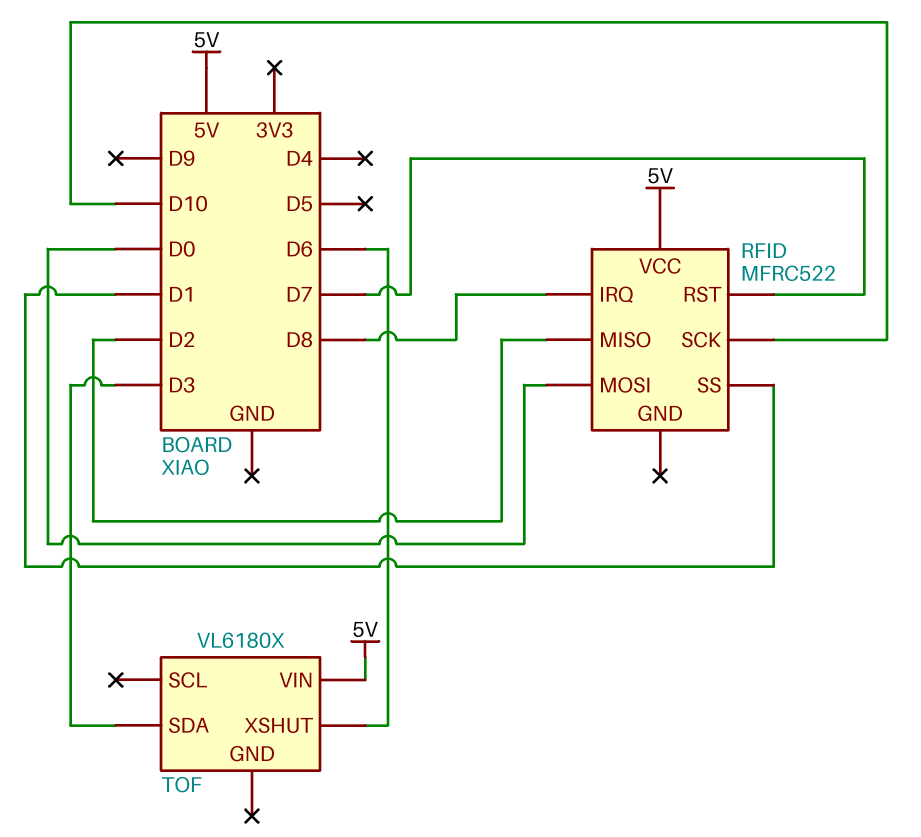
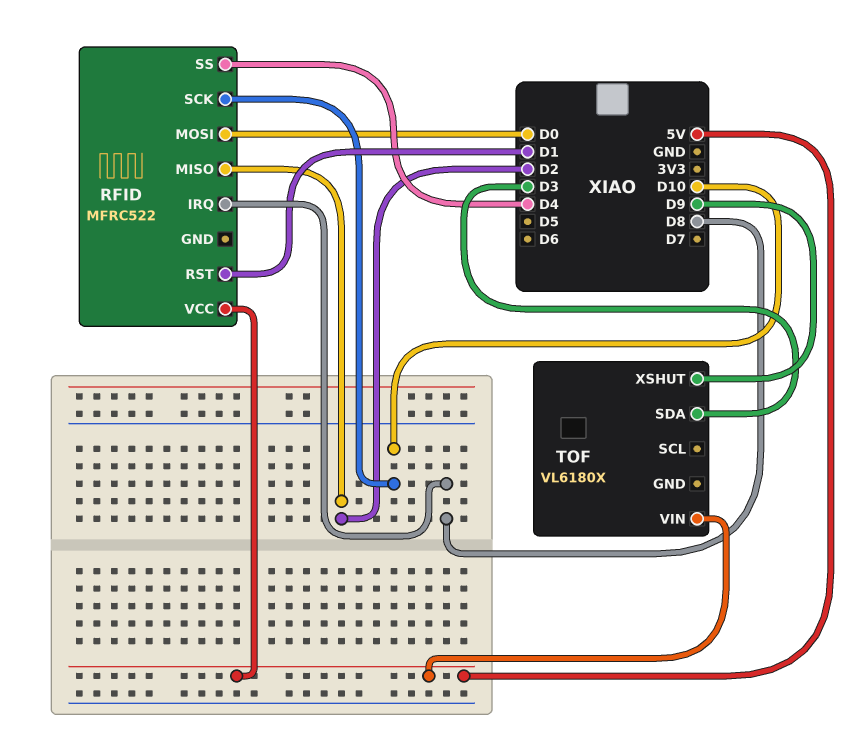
RFID pin RST: D7 -> D1
RFID pin SS: D1 -> D4
TOF pin XSHUT: D6 -> D9

